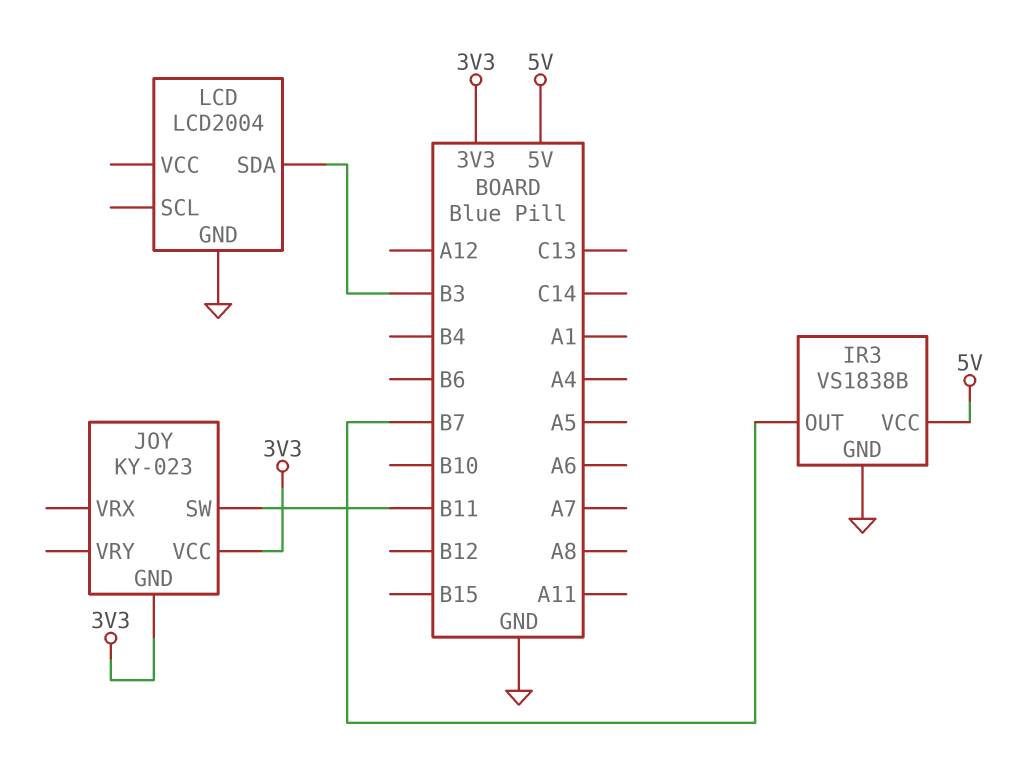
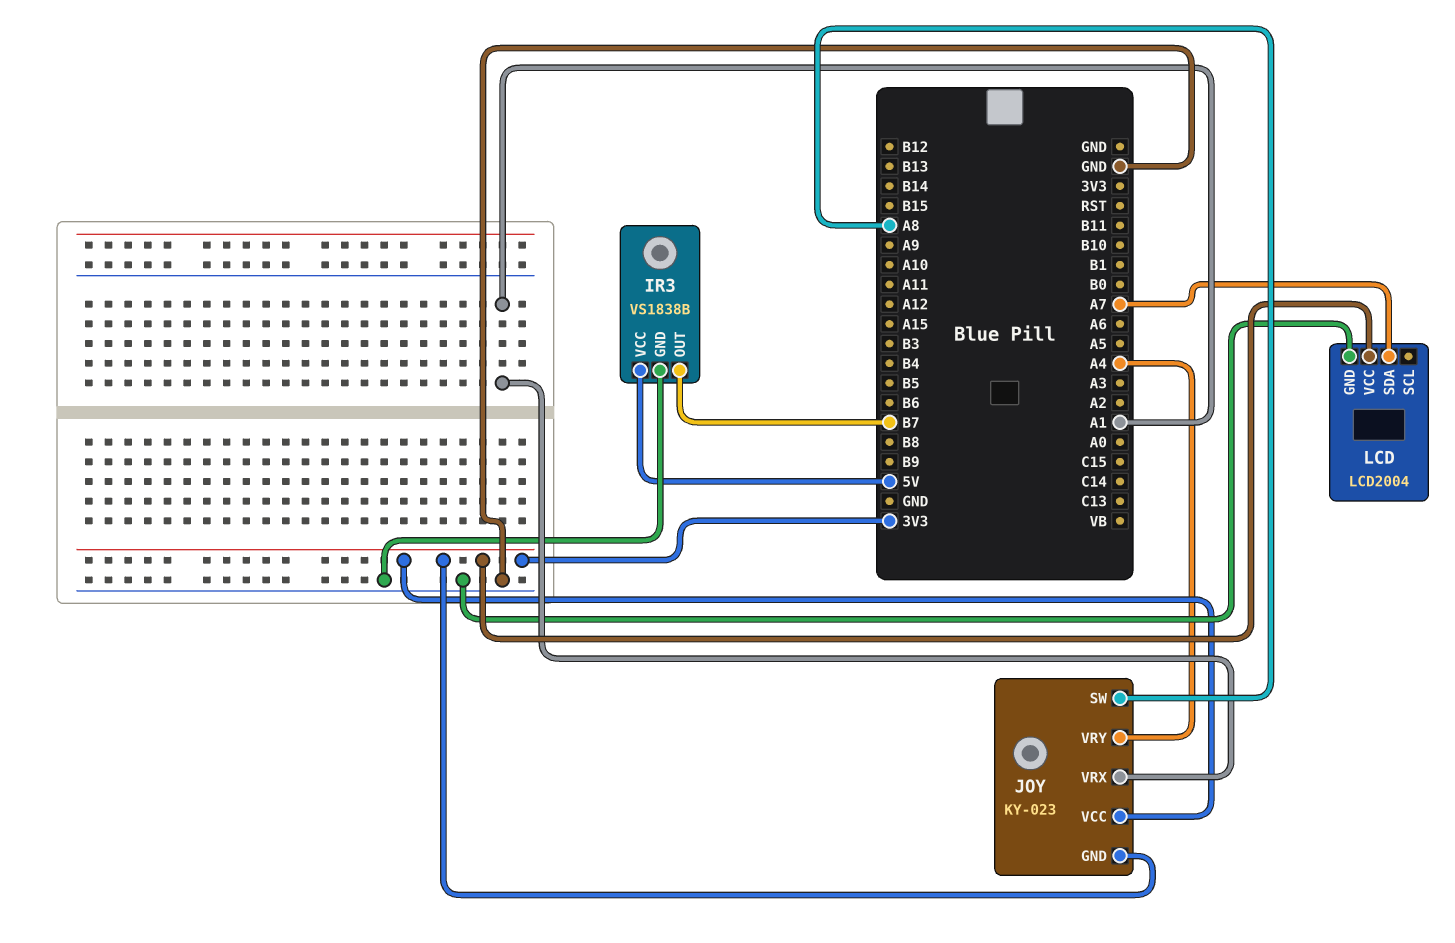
JOY pin SW: B11 -> A8
JOY pin VRX: none -> A1
JOY pin VRY: none -> A4
LCD pin SDA: B3 -> A7
LCD pin VCC: none -> 3V3

